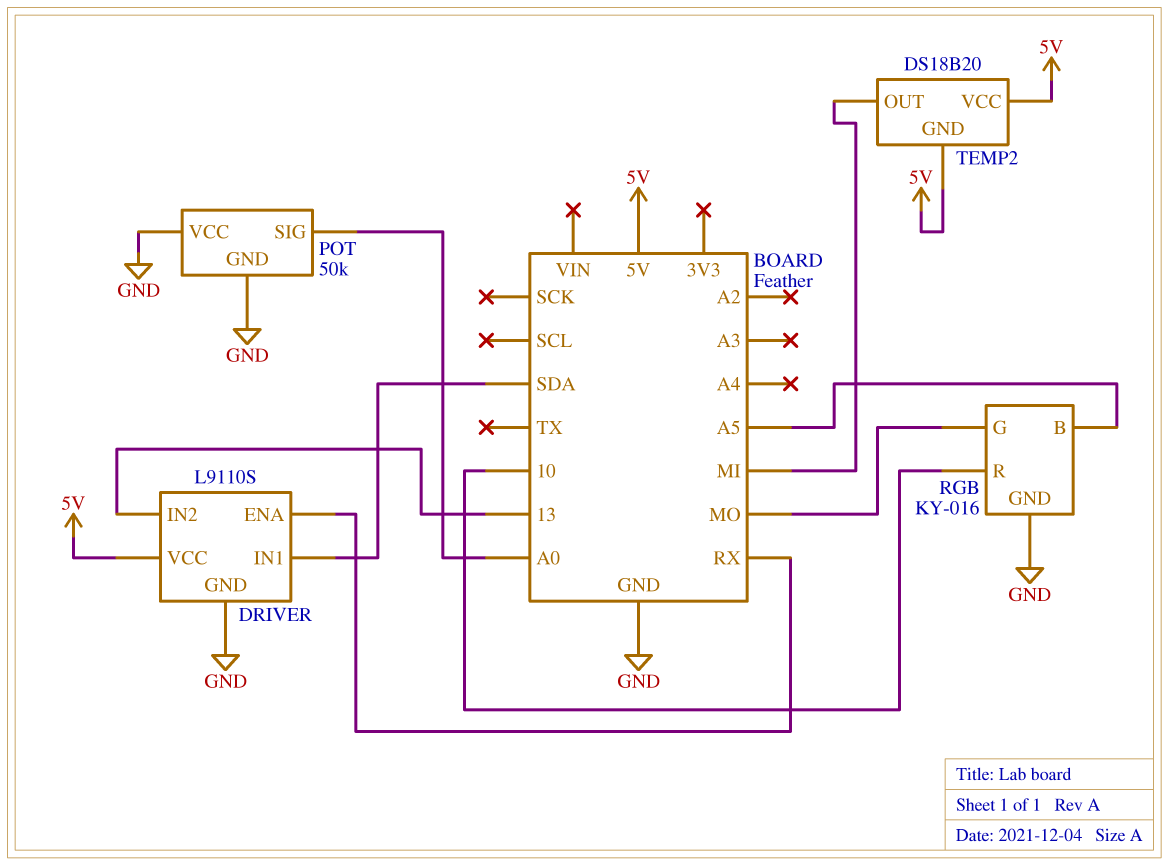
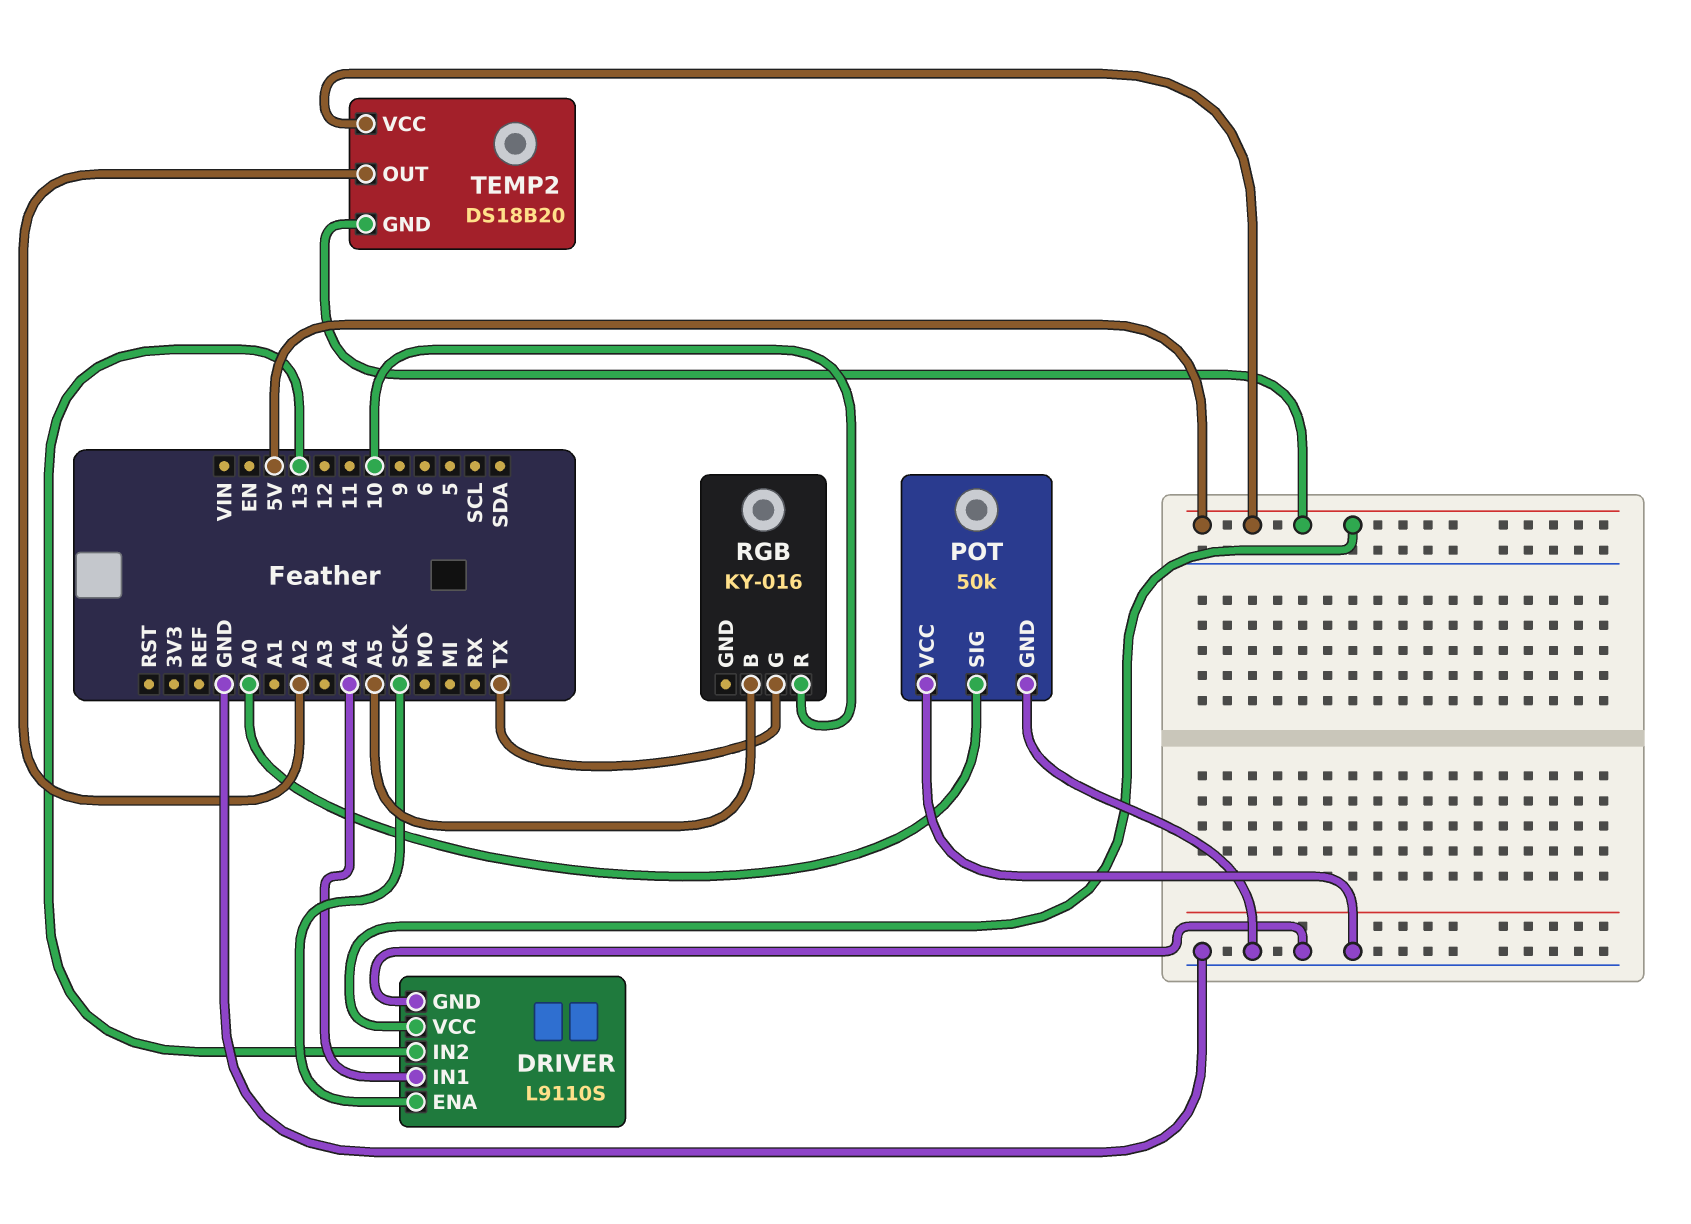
DRIVER pin ENA: RX -> SCK
DRIVER pin IN1: SDA -> A4
RGB pin G: MO -> TX
RGB pin GND: GND -> none
TEMP2 pin OUT: MI -> A2

